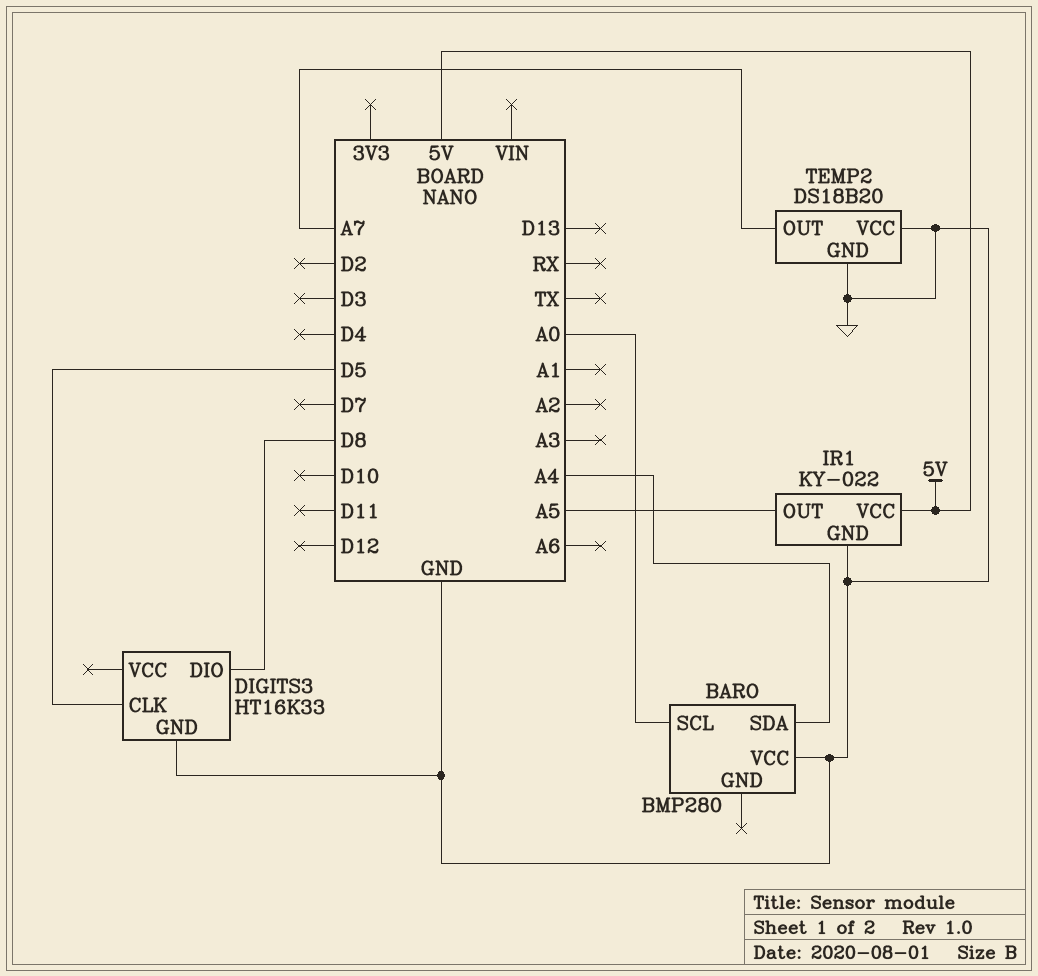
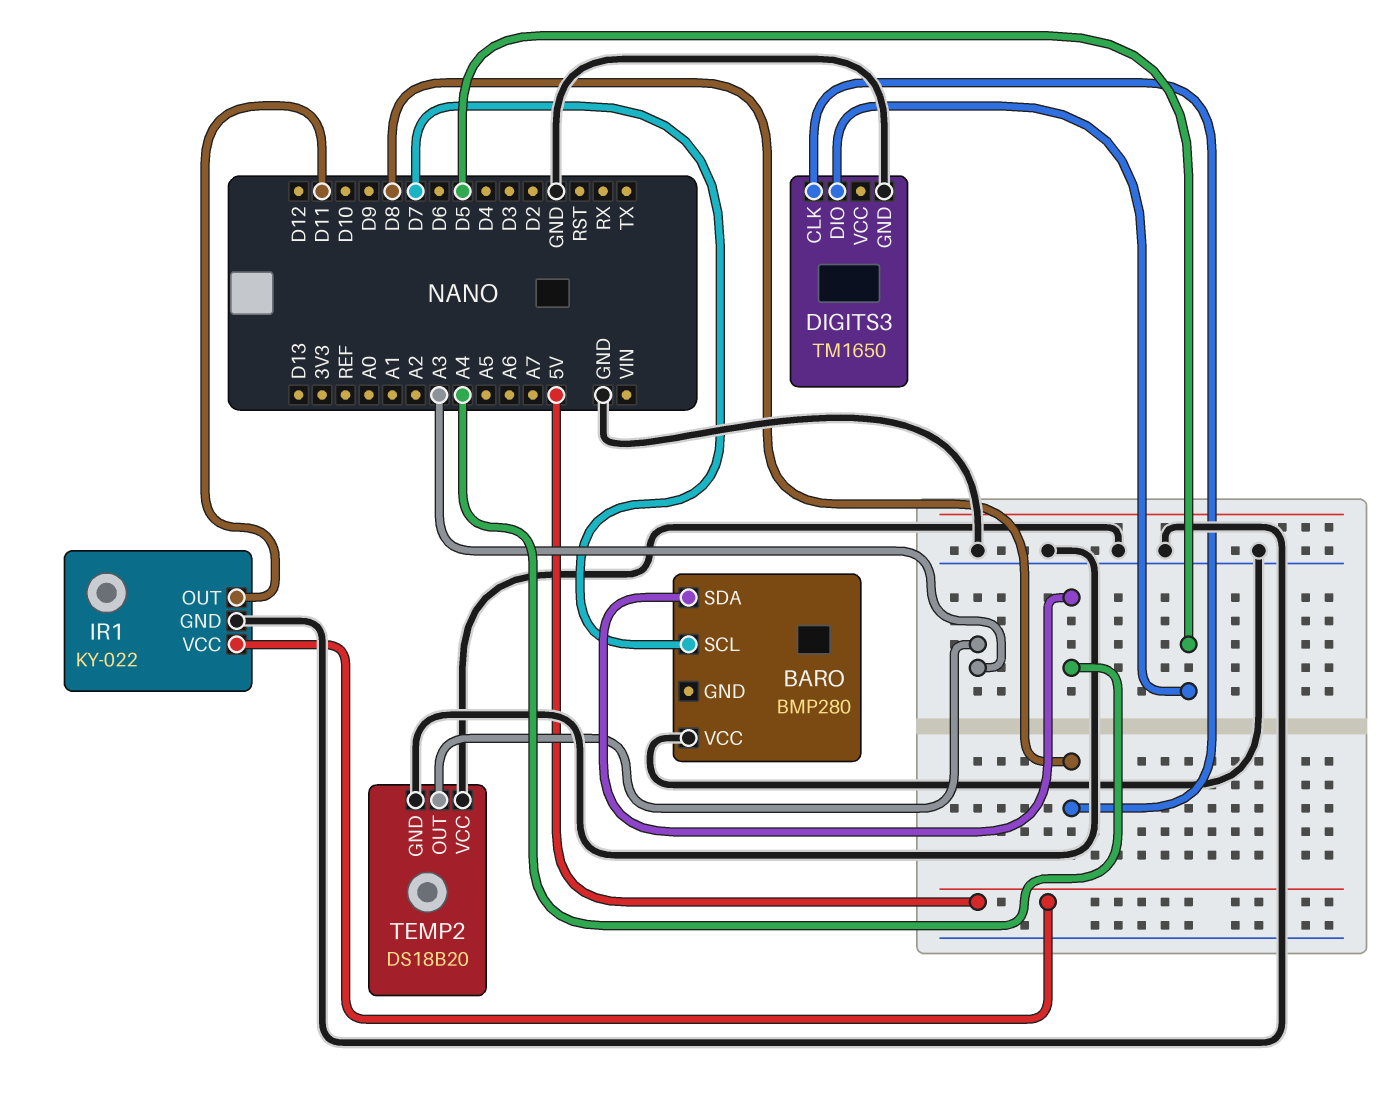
BARO pin SCL: A0 -> D7
DIGITS3: HT16K33 -> TM1650
DIGITS3 pin CLK: D5 -> D8
DIGITS3 pin DIO: D8 -> D5
IR1 pin OUT: A5 -> D11
TEMP2 pin OUT: A7 -> A3

